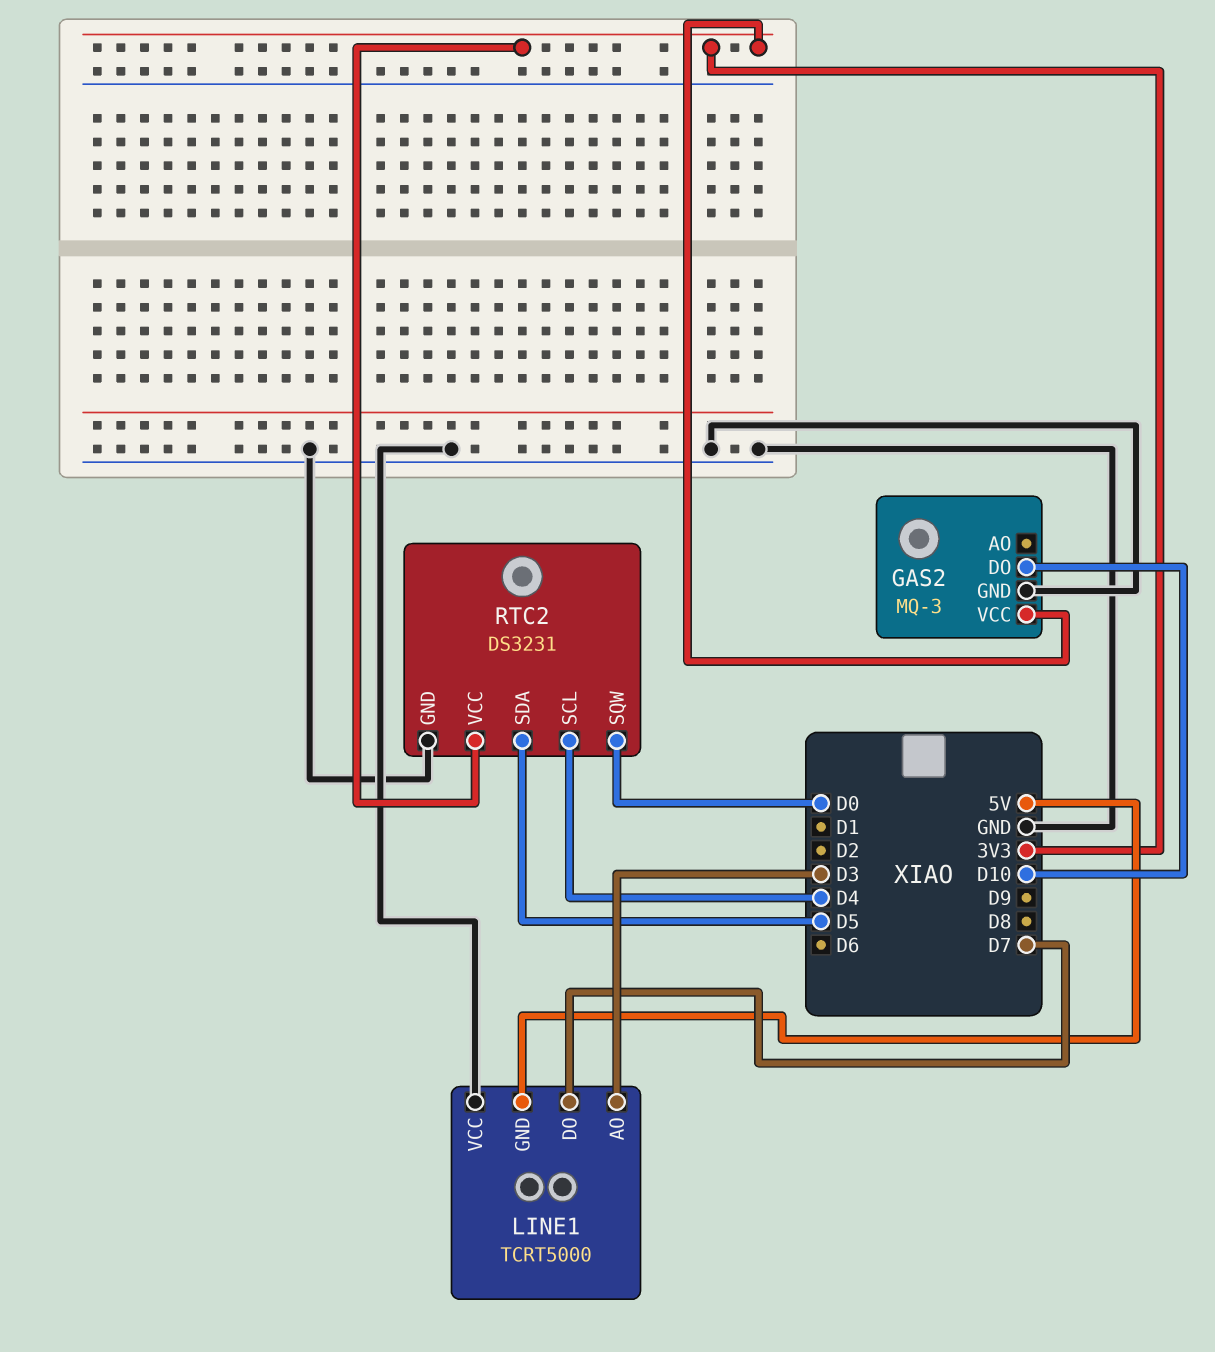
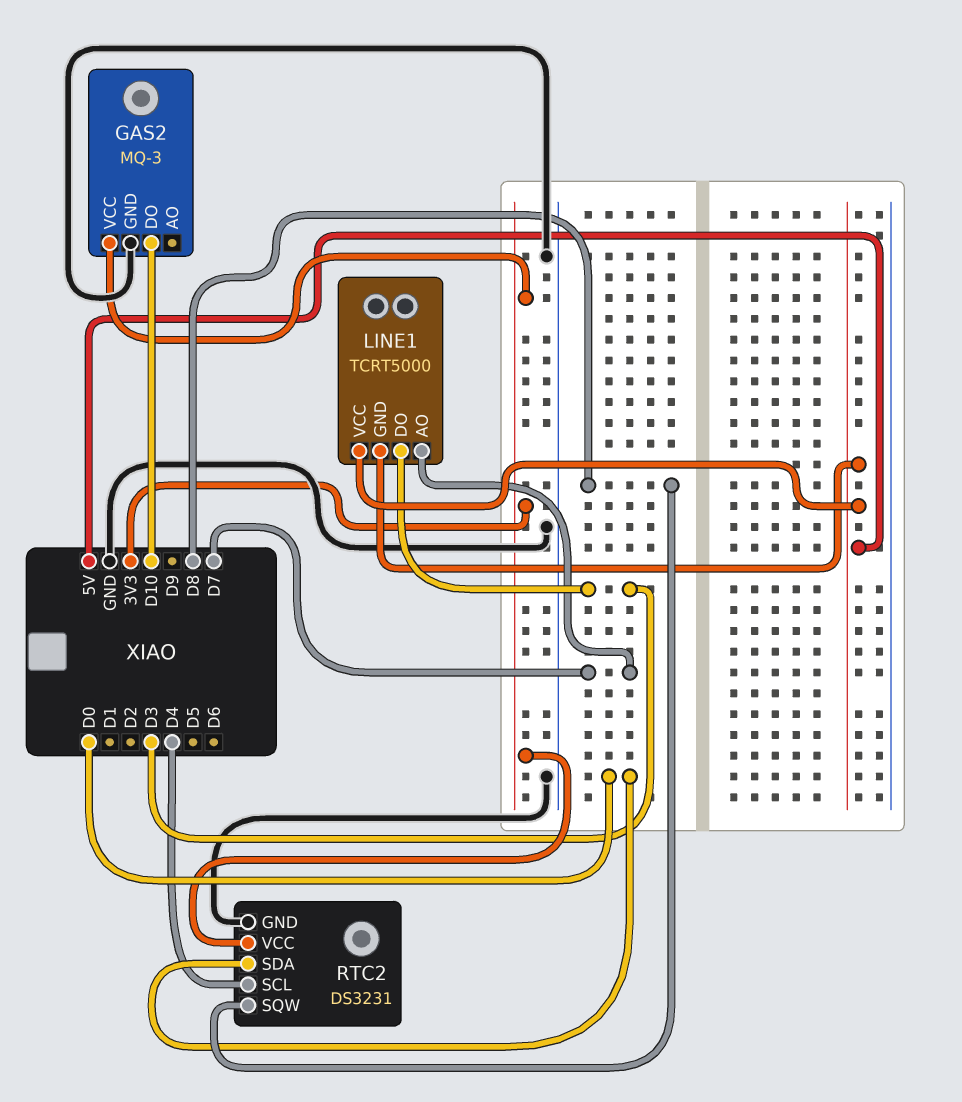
LINE1 pin AO: D3 -> D7
LINE1 pin DO: D7 -> D3
LINE1 pin VCC: GND -> 5V
RTC2 pin SDA: D5 -> D0
RTC2 pin SQW: D0 -> D8

